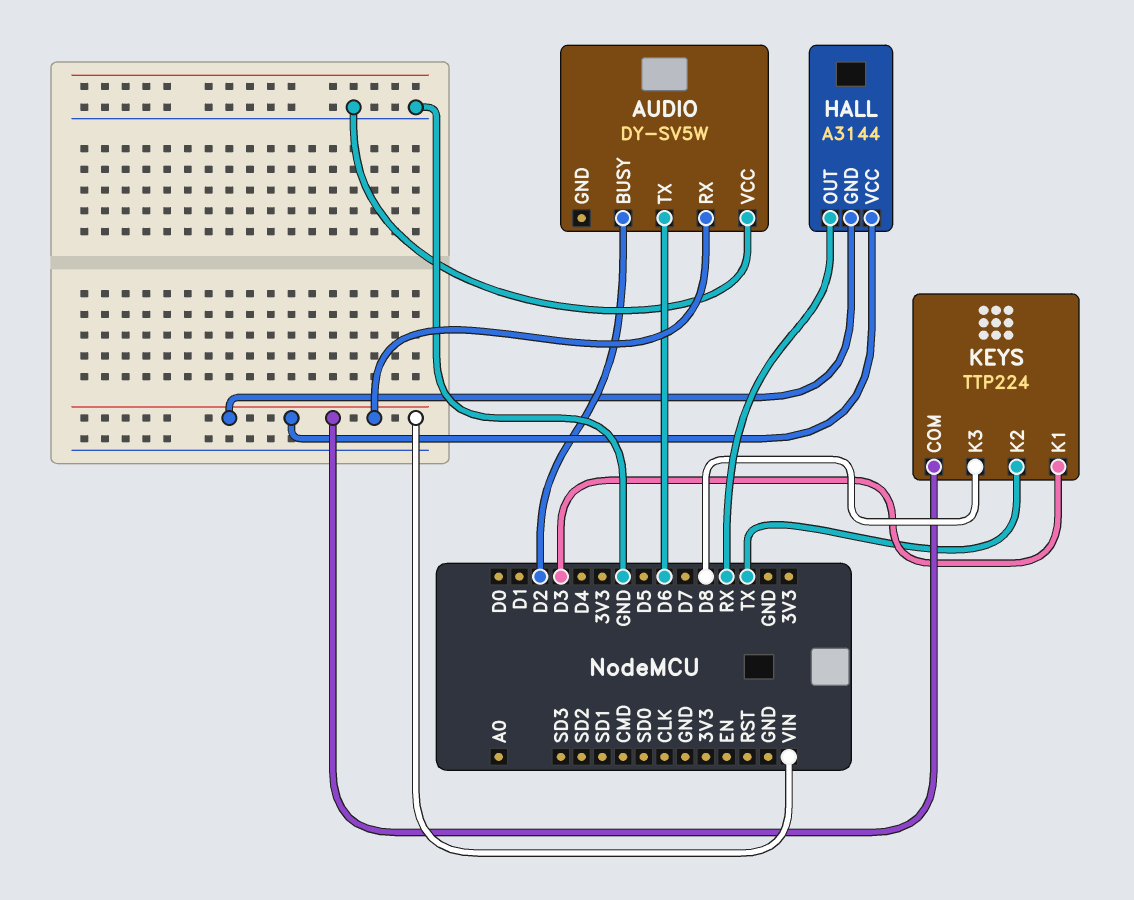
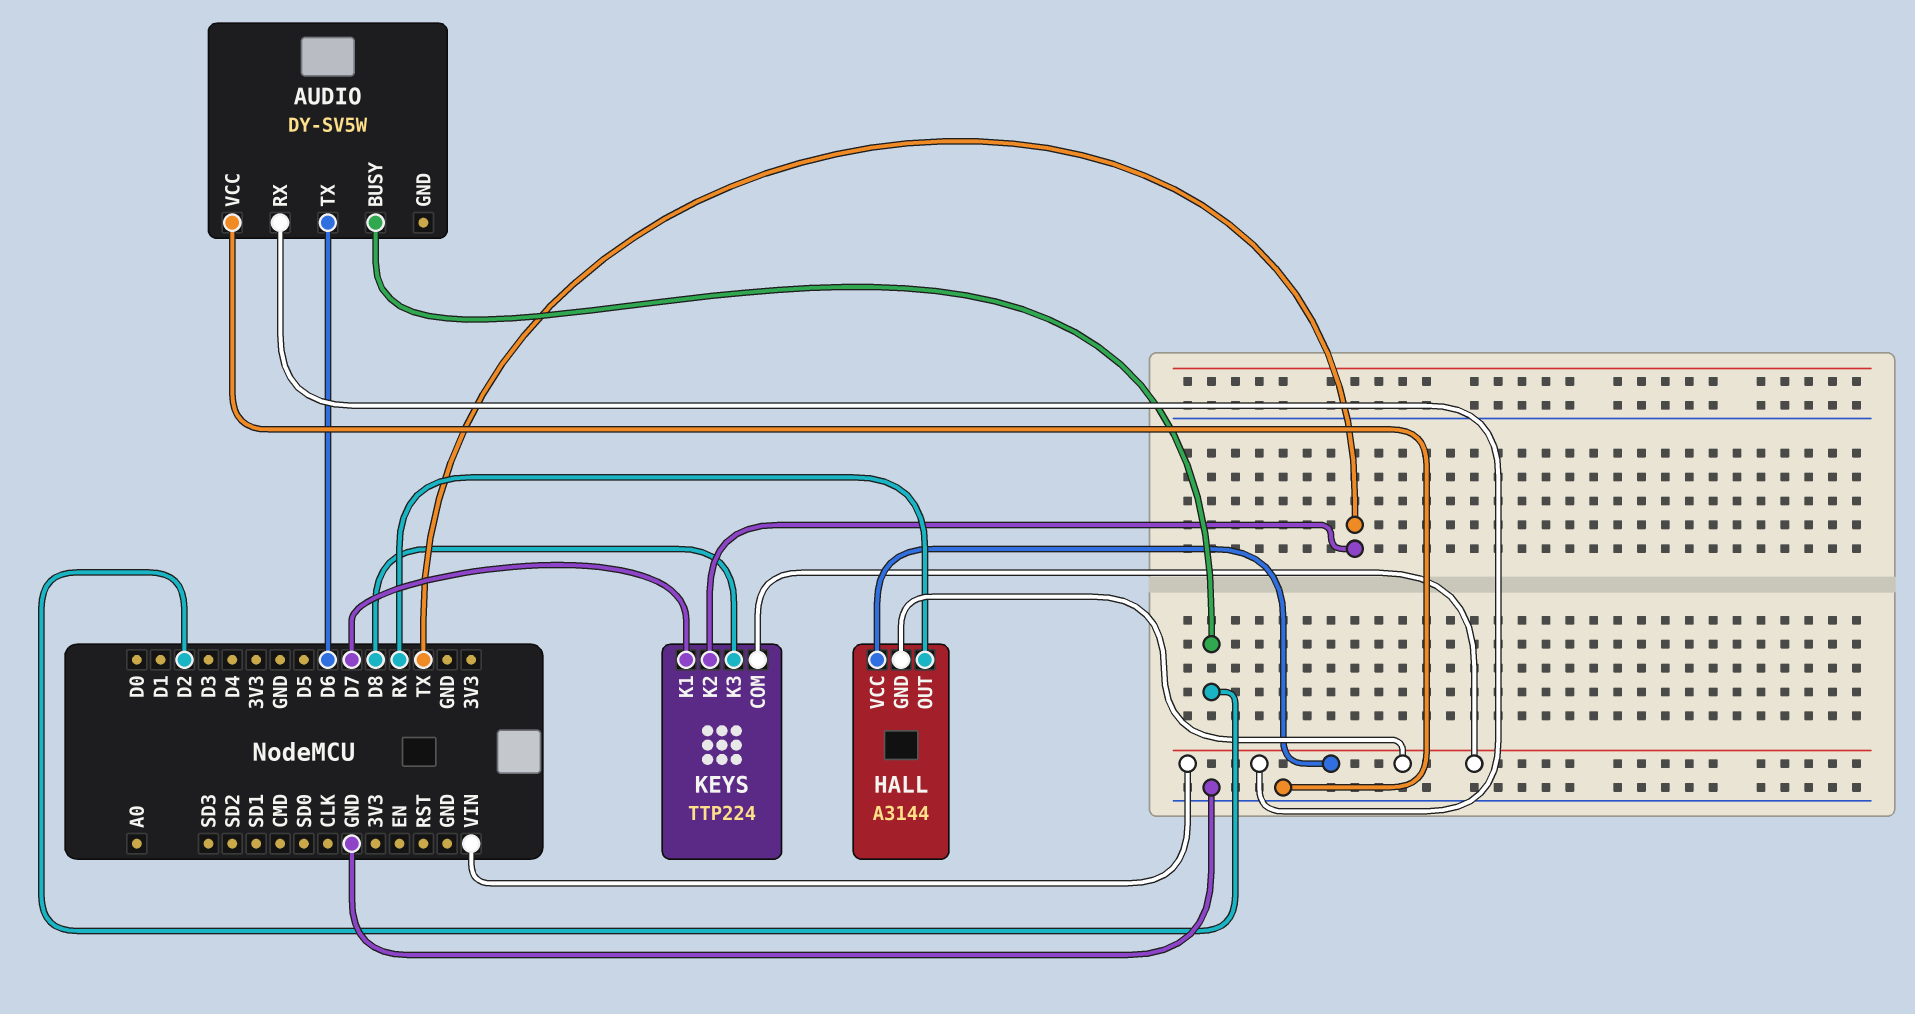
KEYS pin K1: D3 -> D7

